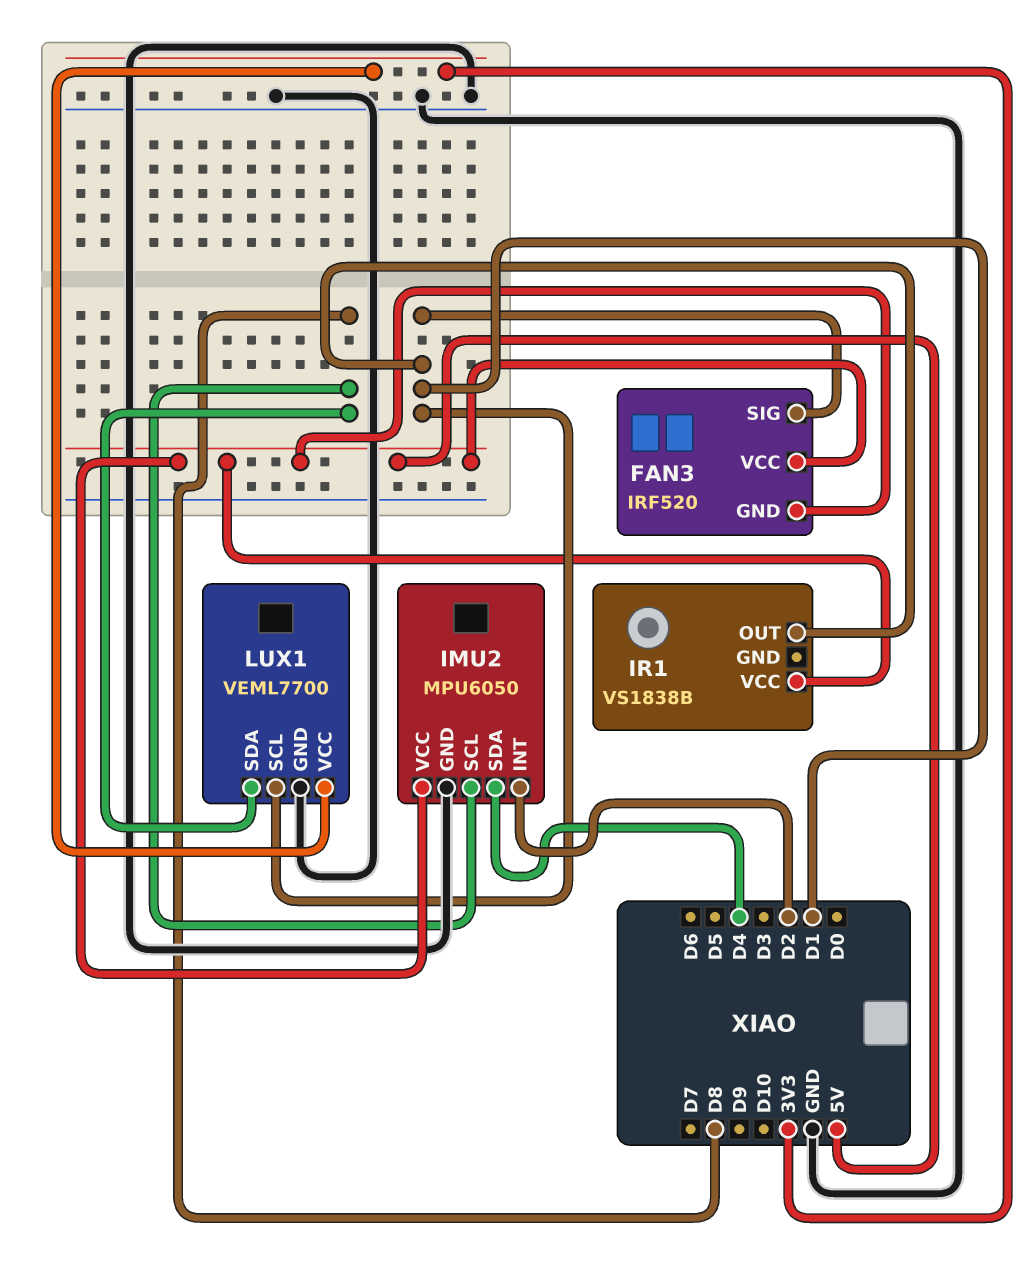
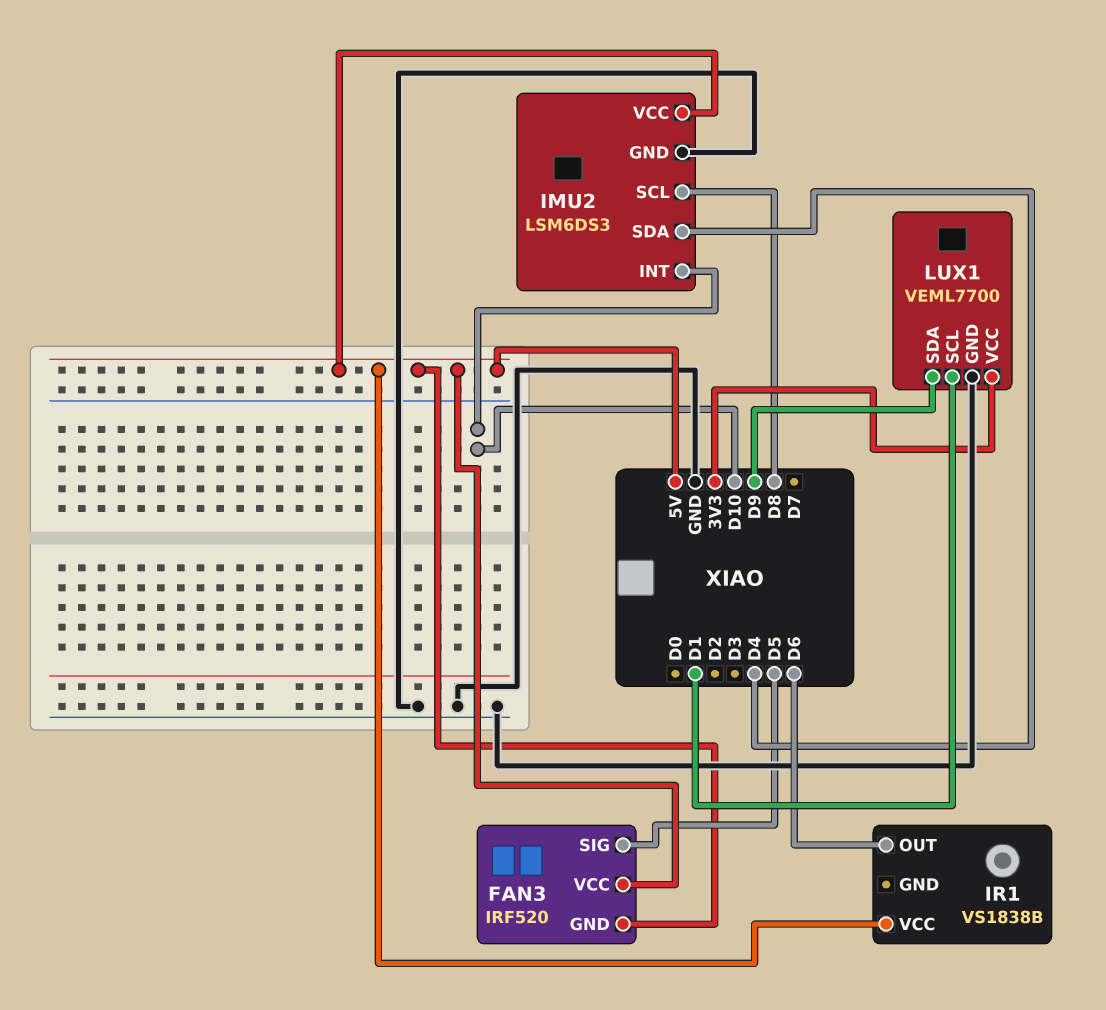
FAN3 pin SIG: D1 -> D5
IMU2: MPU6050 -> LSM6DS3
IMU2 pin INT: D2 -> D10
IR1 pin OUT: D1 -> D6
LUX1 pin SDA: D8 -> D9

